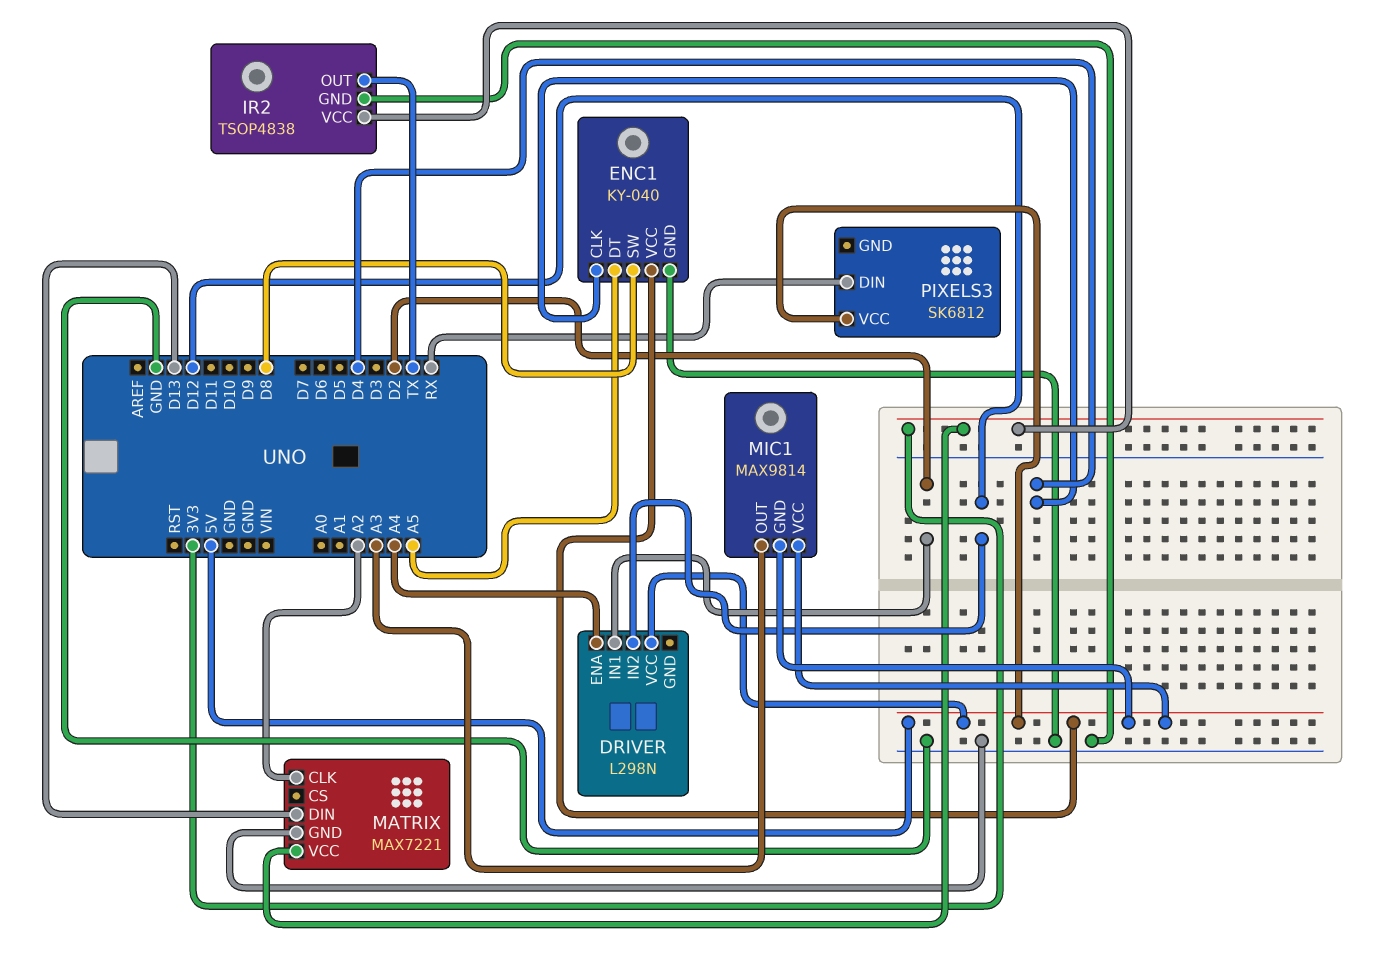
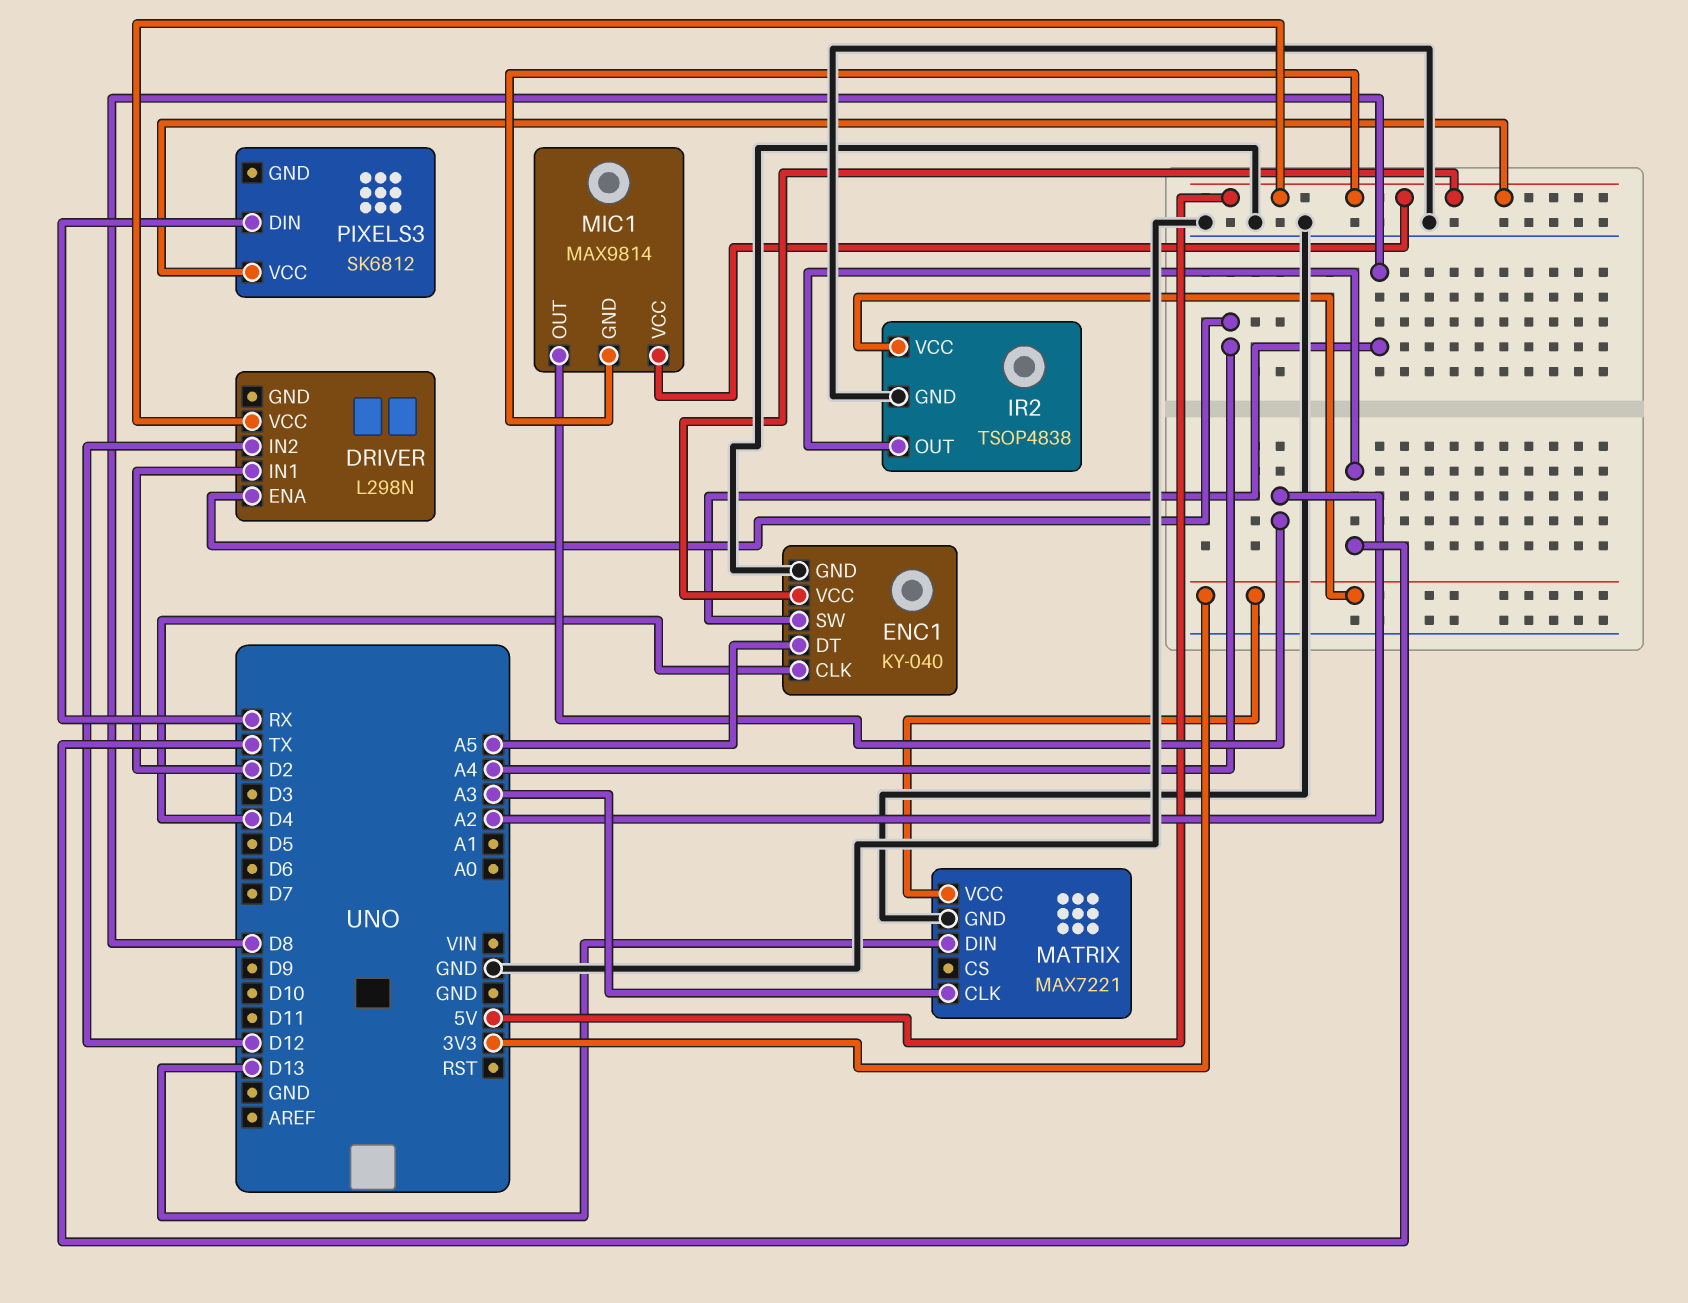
MATRIX pin CLK: A2 -> A3
MIC1 pin OUT: A3 -> A2

